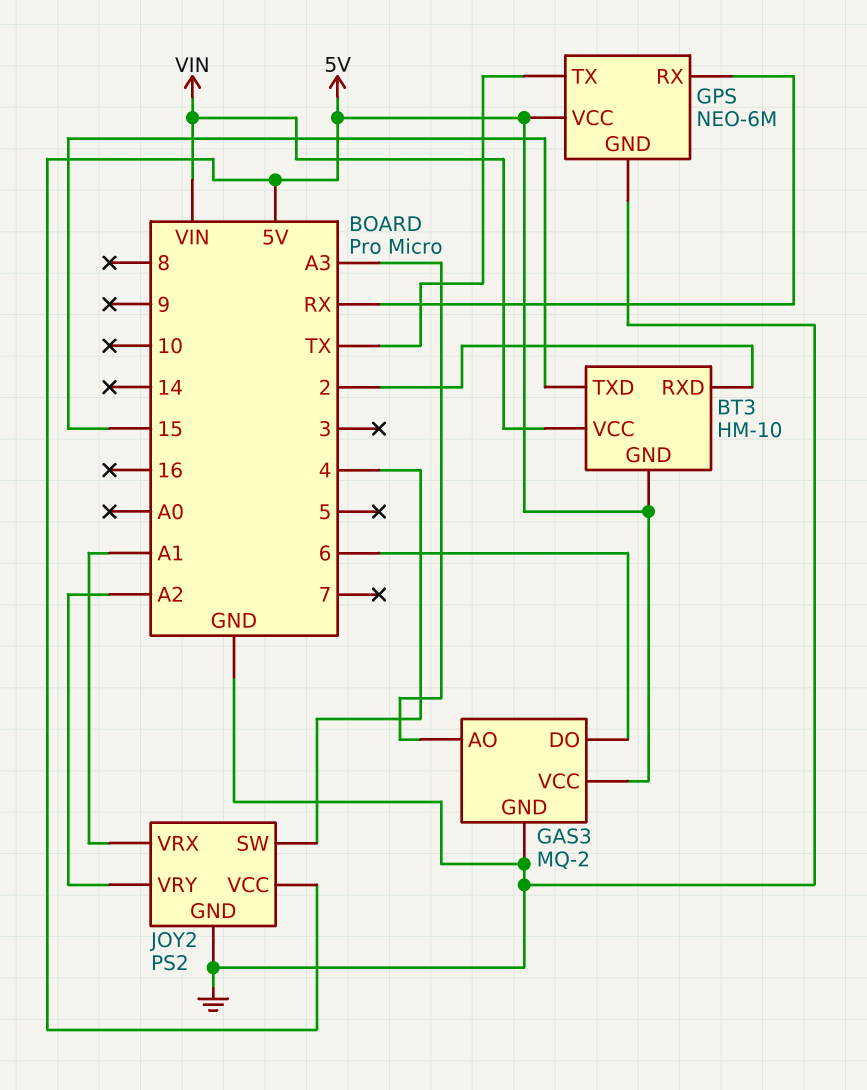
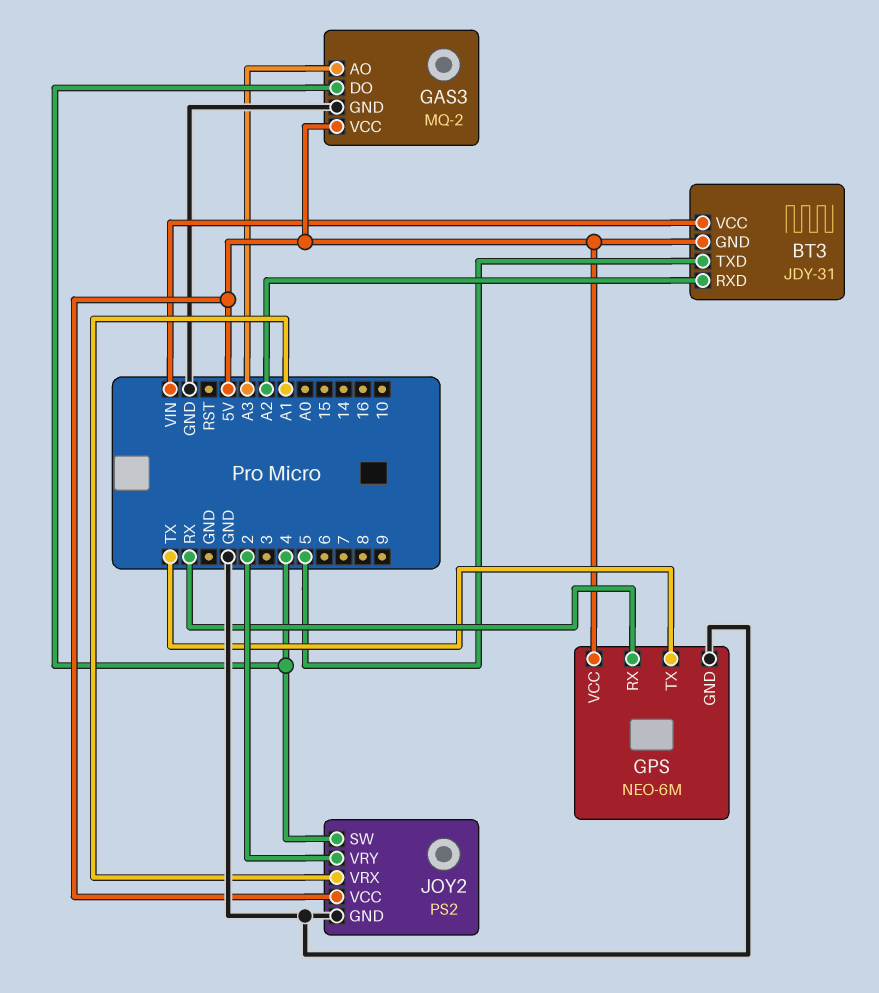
BT3: HM-10 -> JDY-31
BT3 pin RXD: 2 -> A2
BT3 pin TXD: 15 -> 5
GAS3 pin DO: 6 -> 4
JOY2 pin VRY: A2 -> 2

